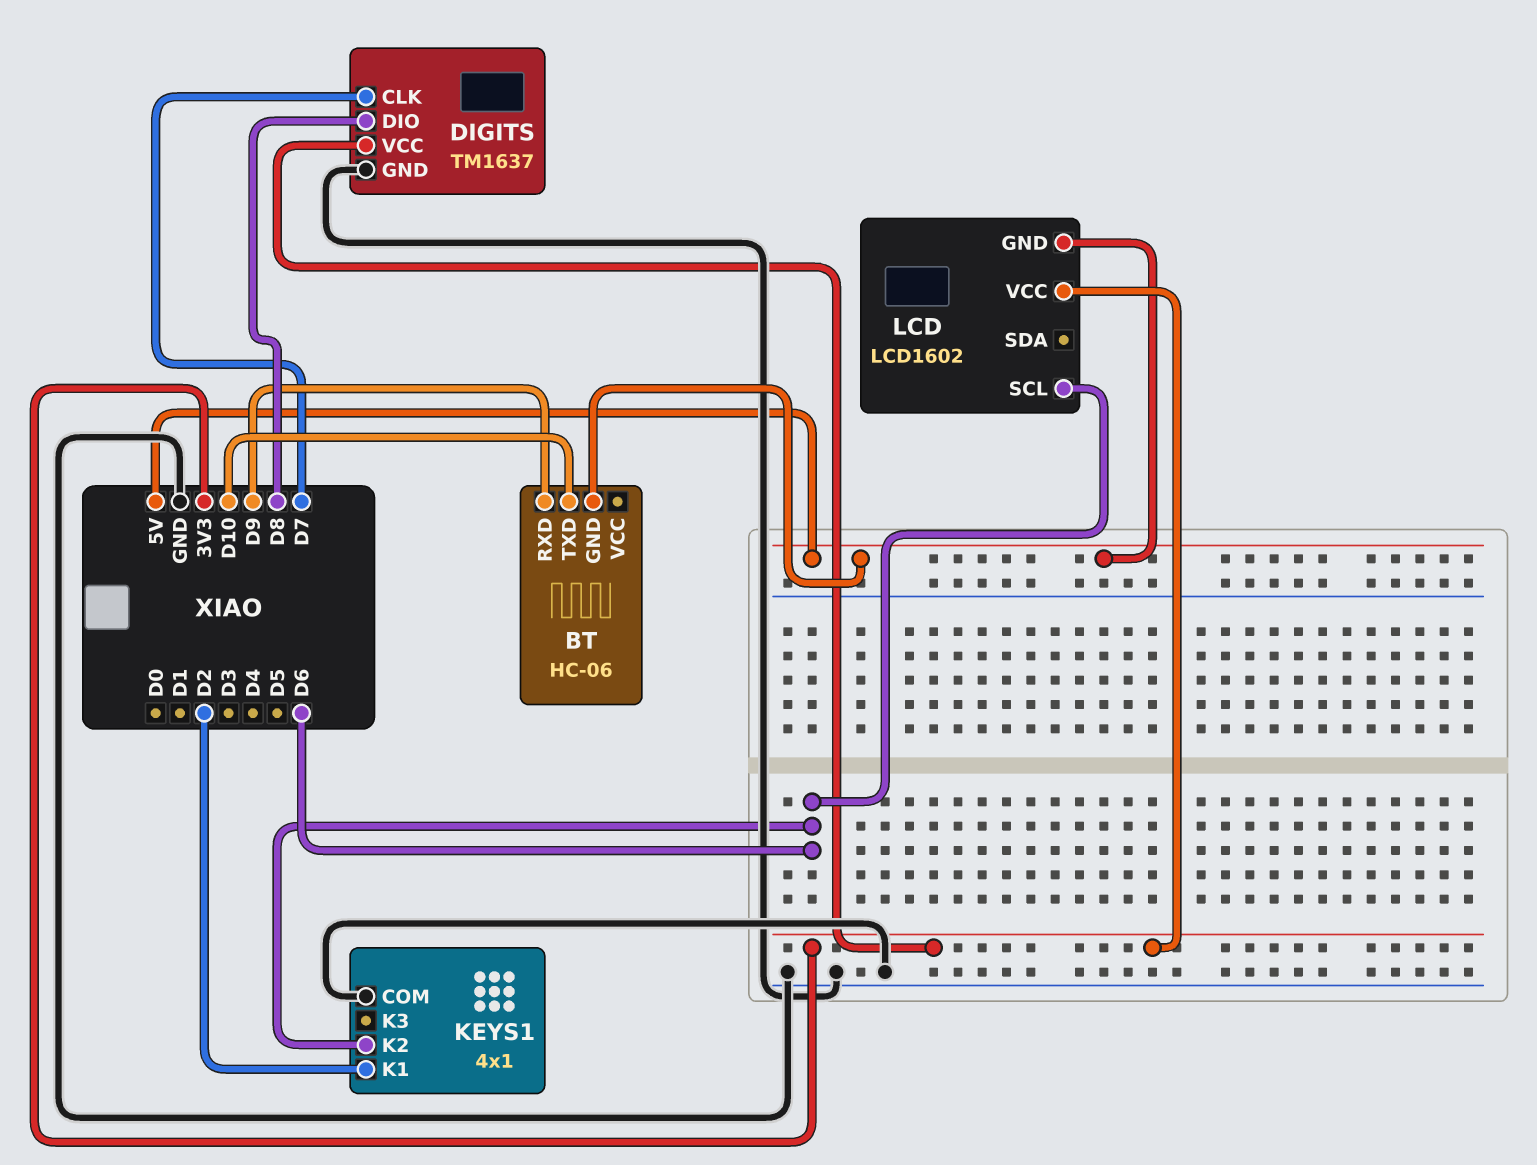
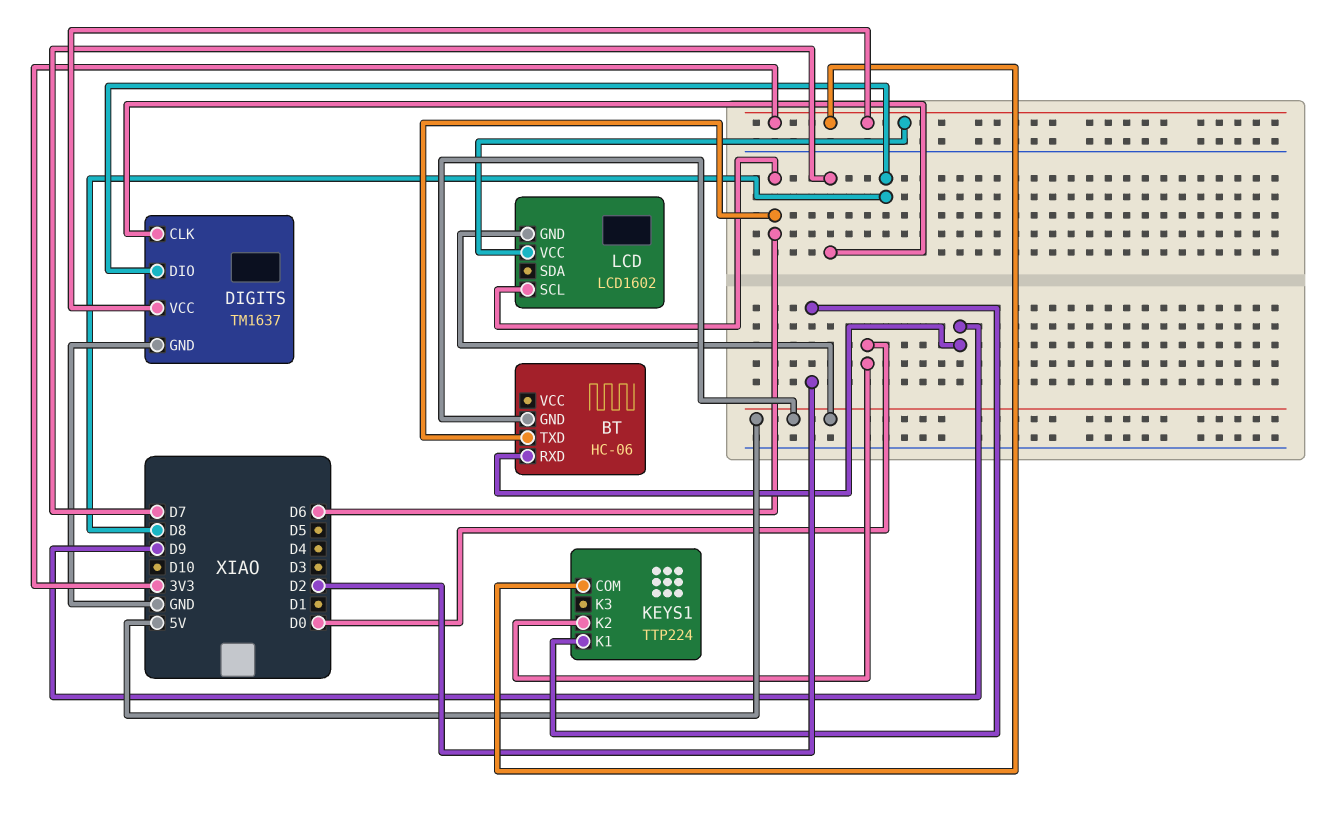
BT pin TXD: D10 -> D6
KEYS1: 4x1 -> TTP224
KEYS1 pin COM: GND -> 3V3
KEYS1 pin K2: D6 -> D0

